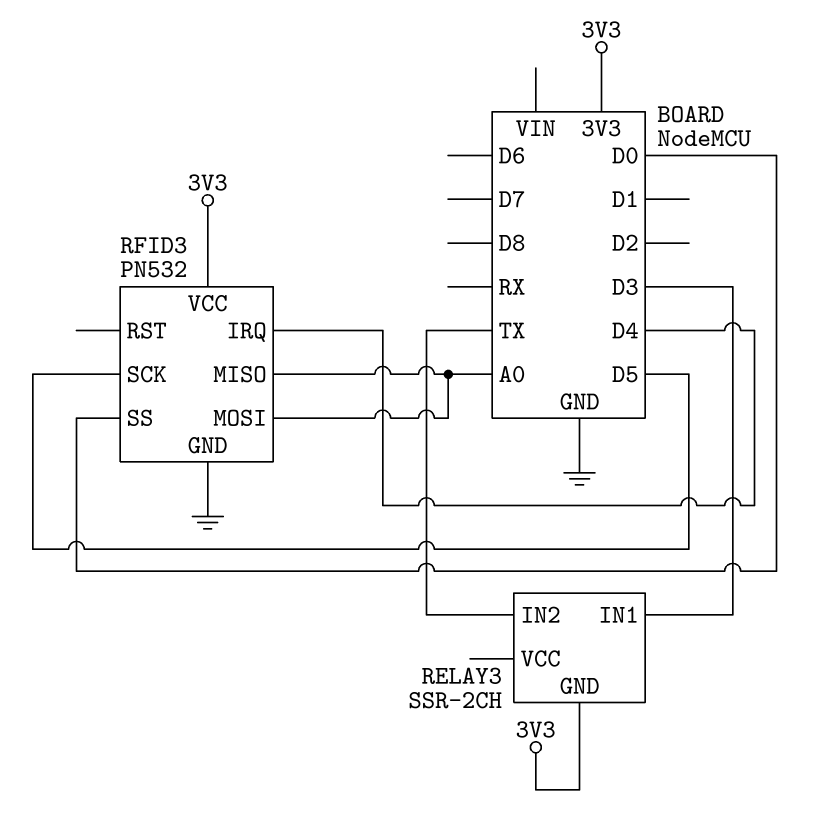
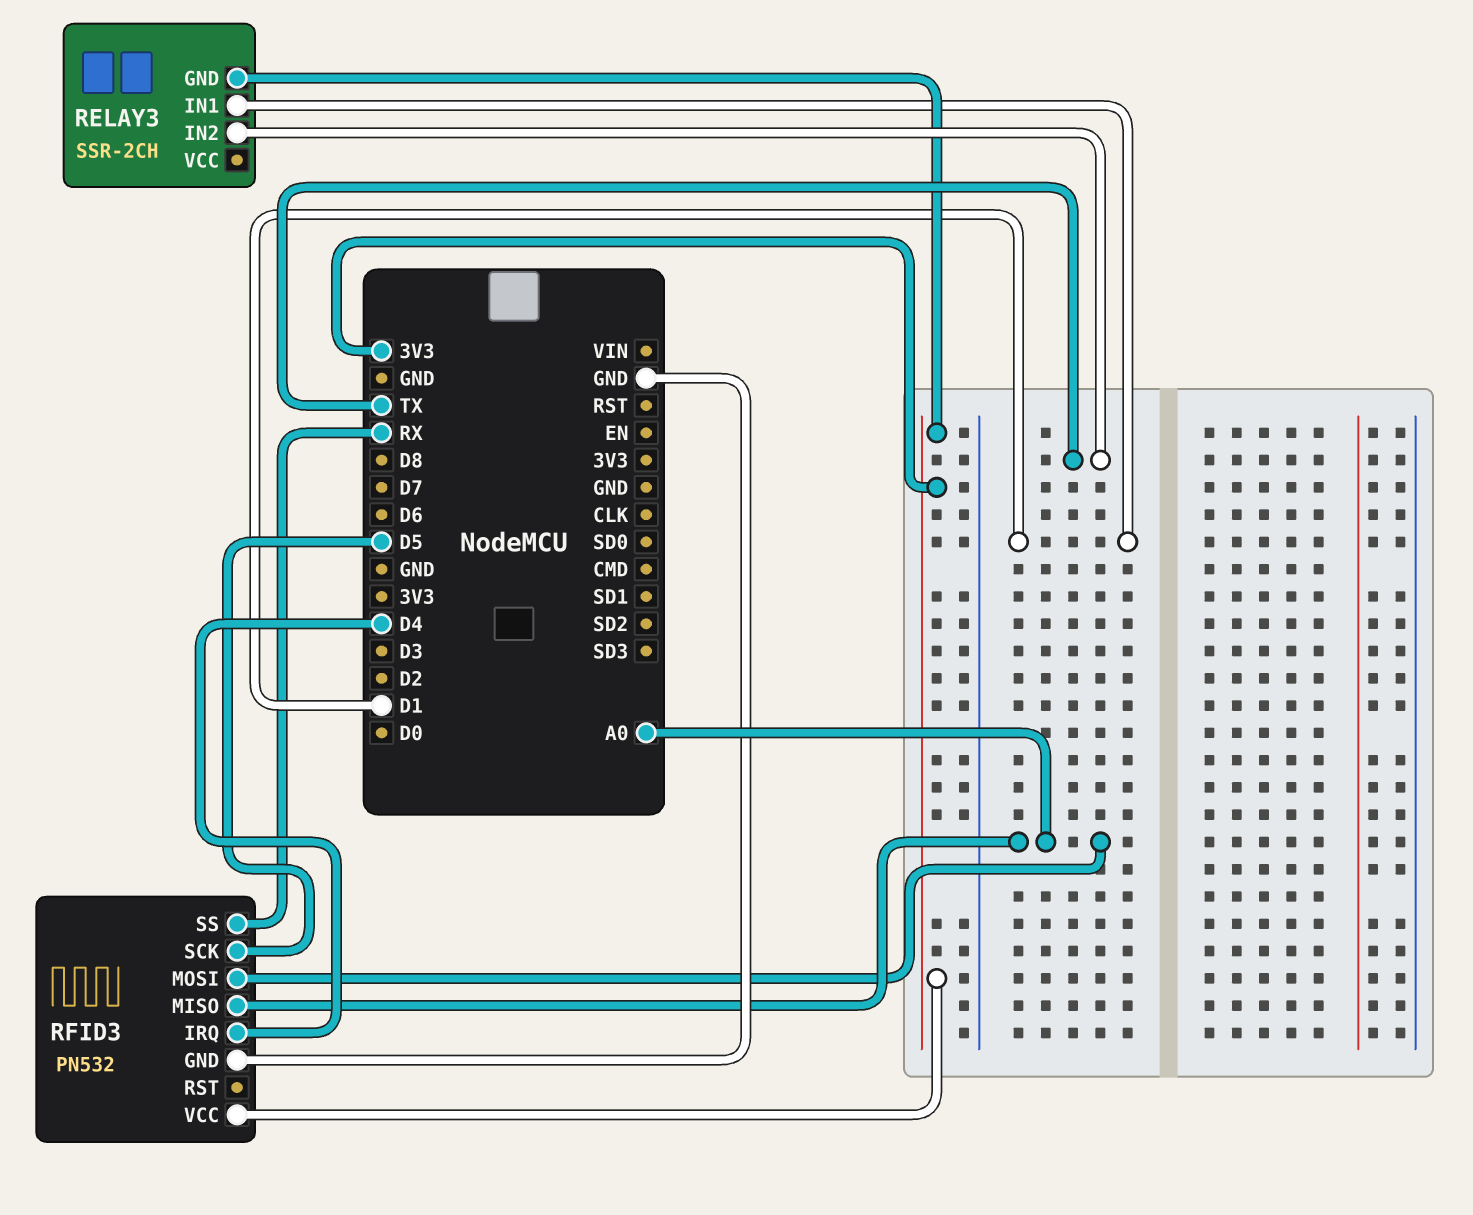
RELAY3 pin IN1: D3 -> D1
RFID3 pin SS: D0 -> RX

